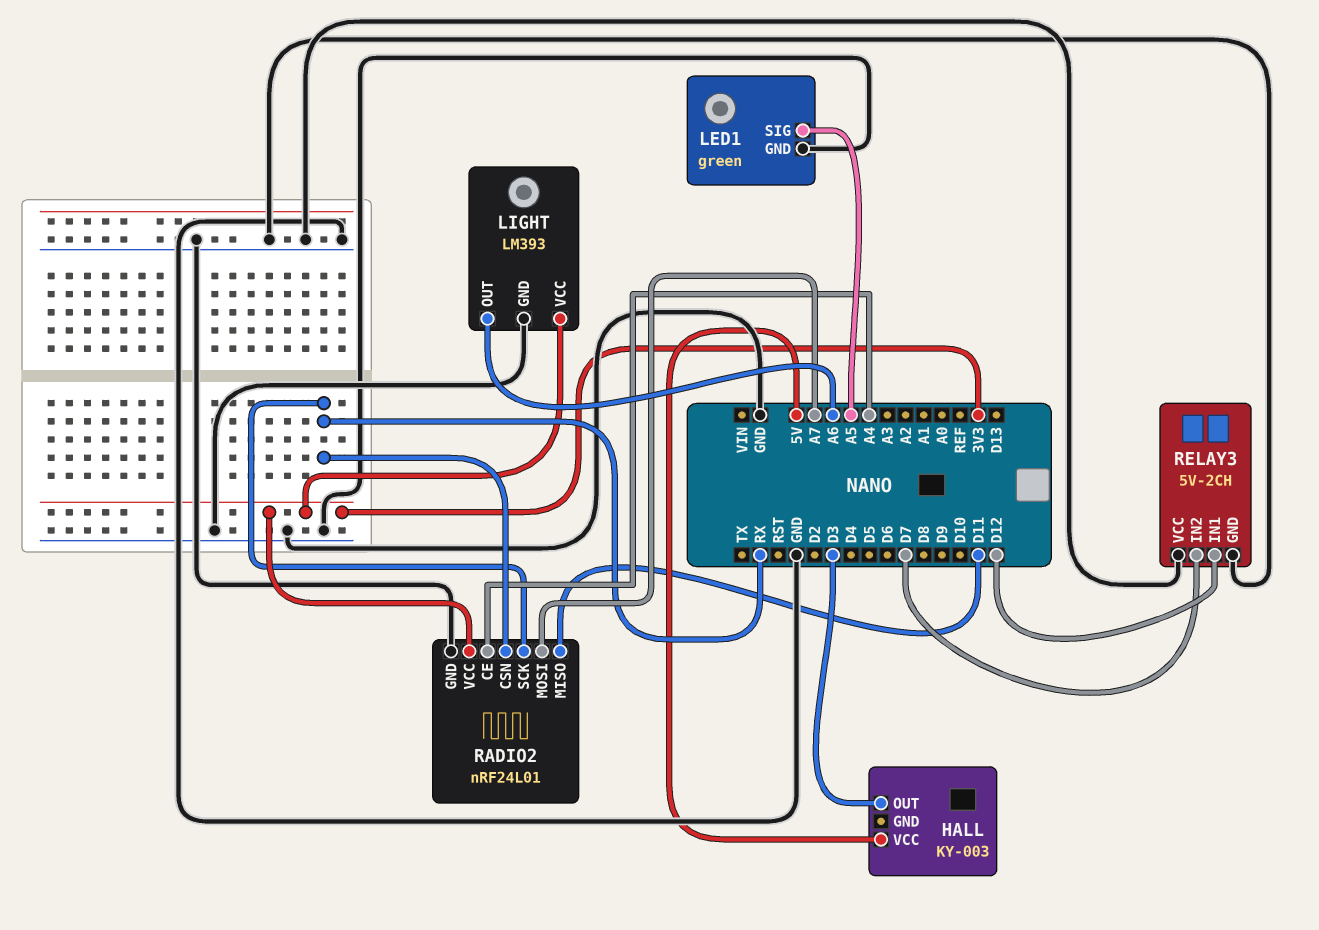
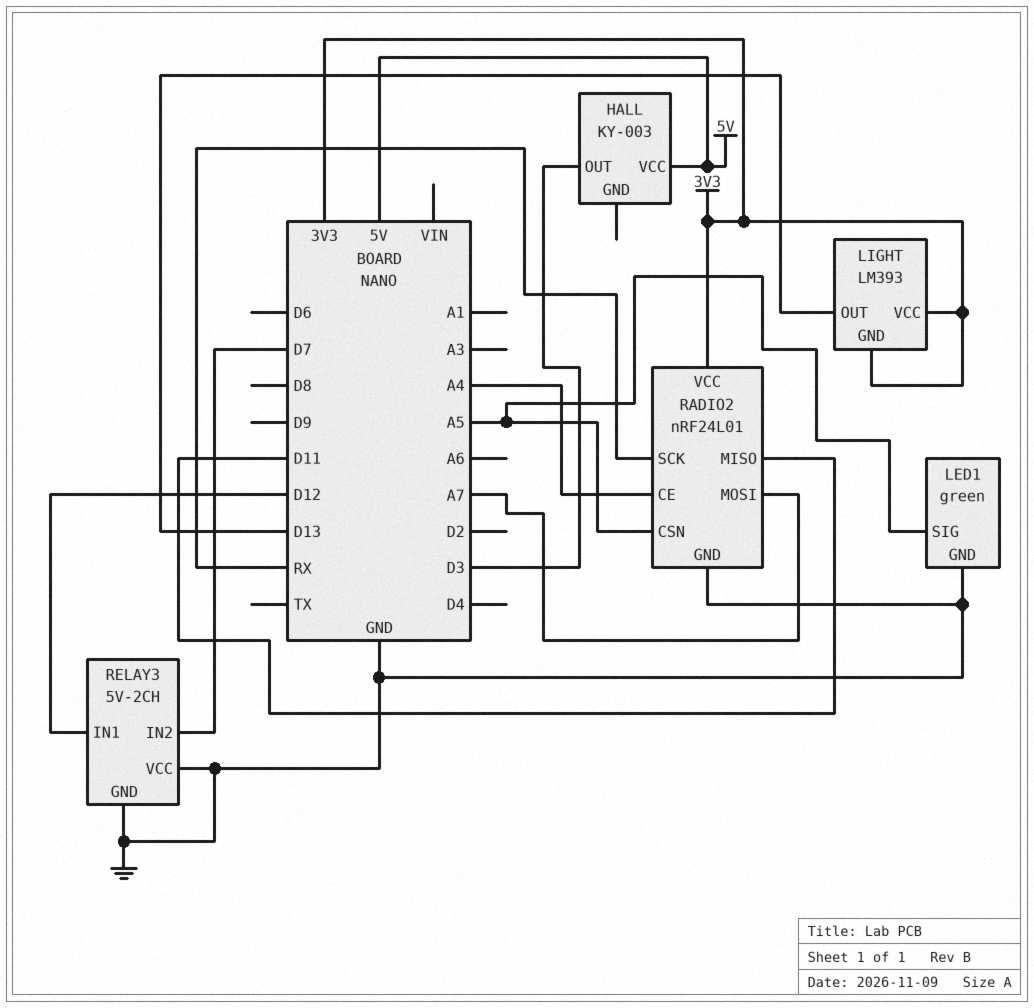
LIGHT pin GND: GND -> 3V3
LIGHT pin OUT: A6 -> D13
RADIO2 pin CSN: RX -> A5

